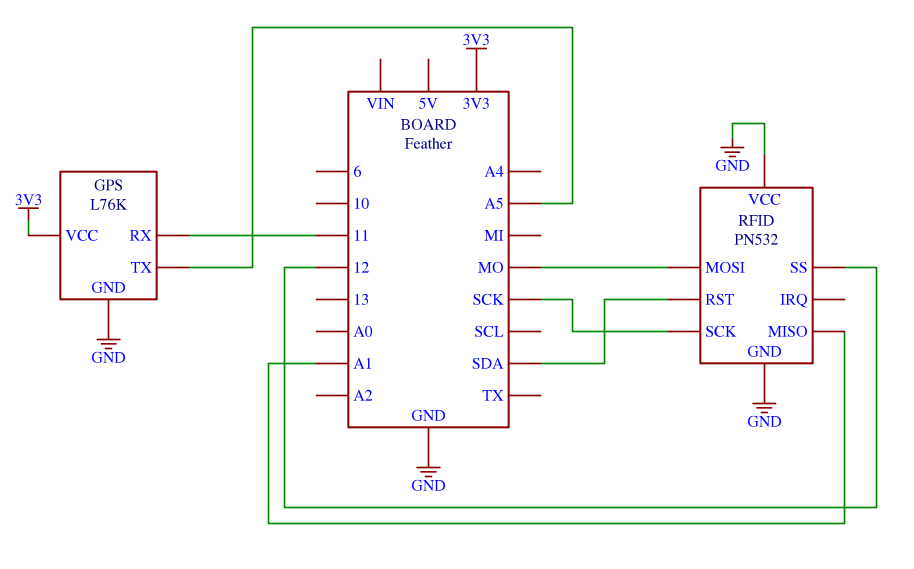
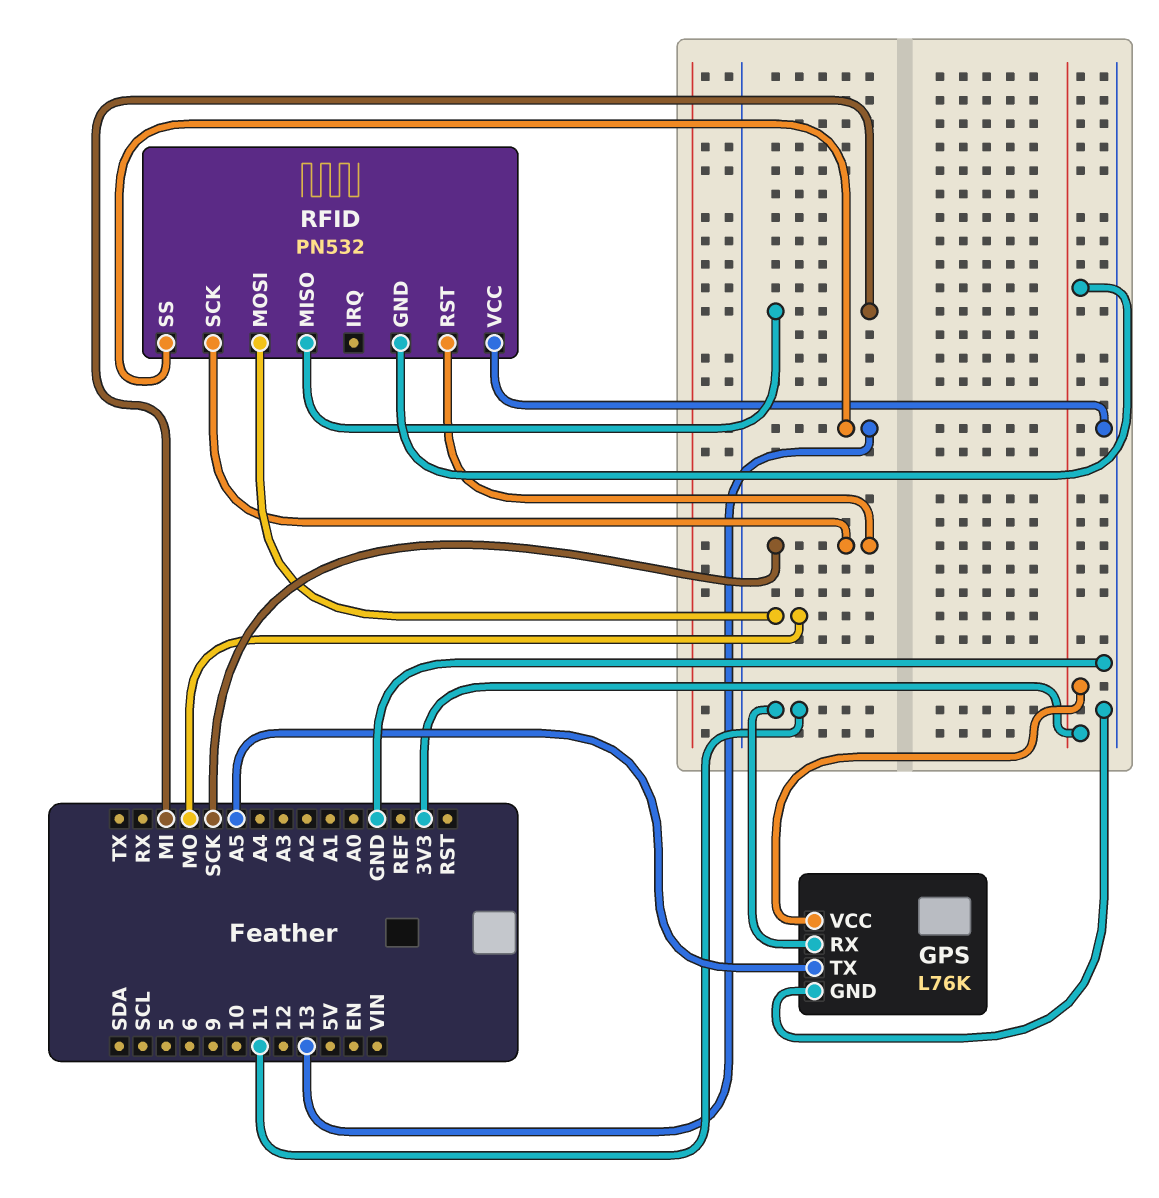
RFID pin GND: GND -> 3V3
RFID pin MISO: A1 -> MI
RFID pin RST: SDA -> SCK
RFID pin SS: 12 -> 13

